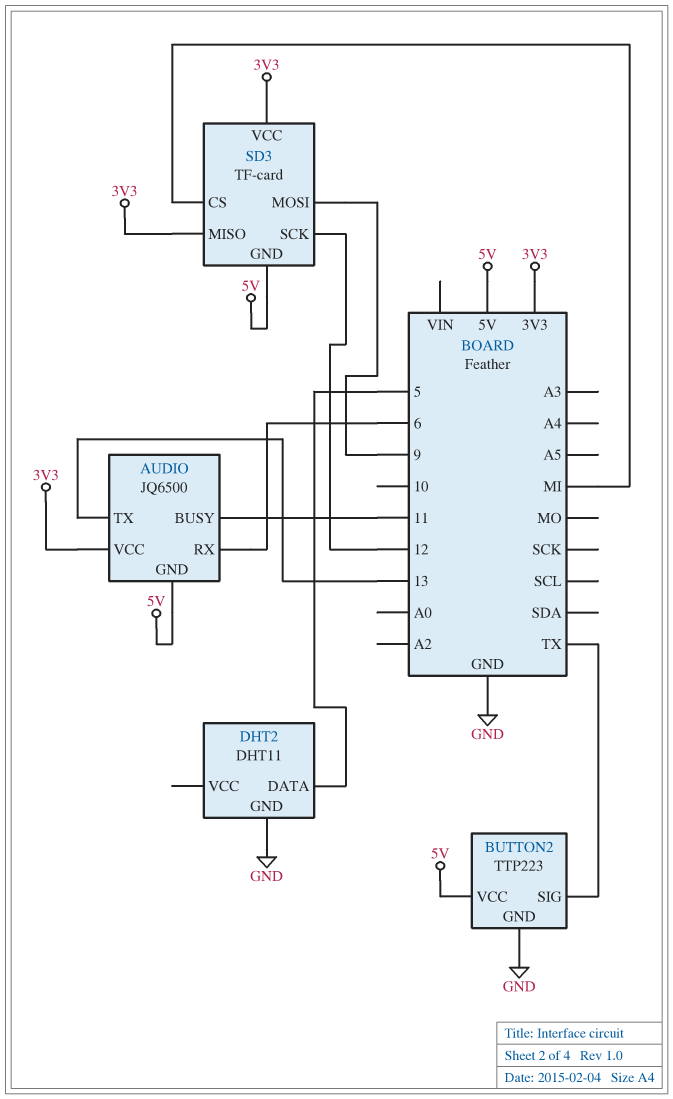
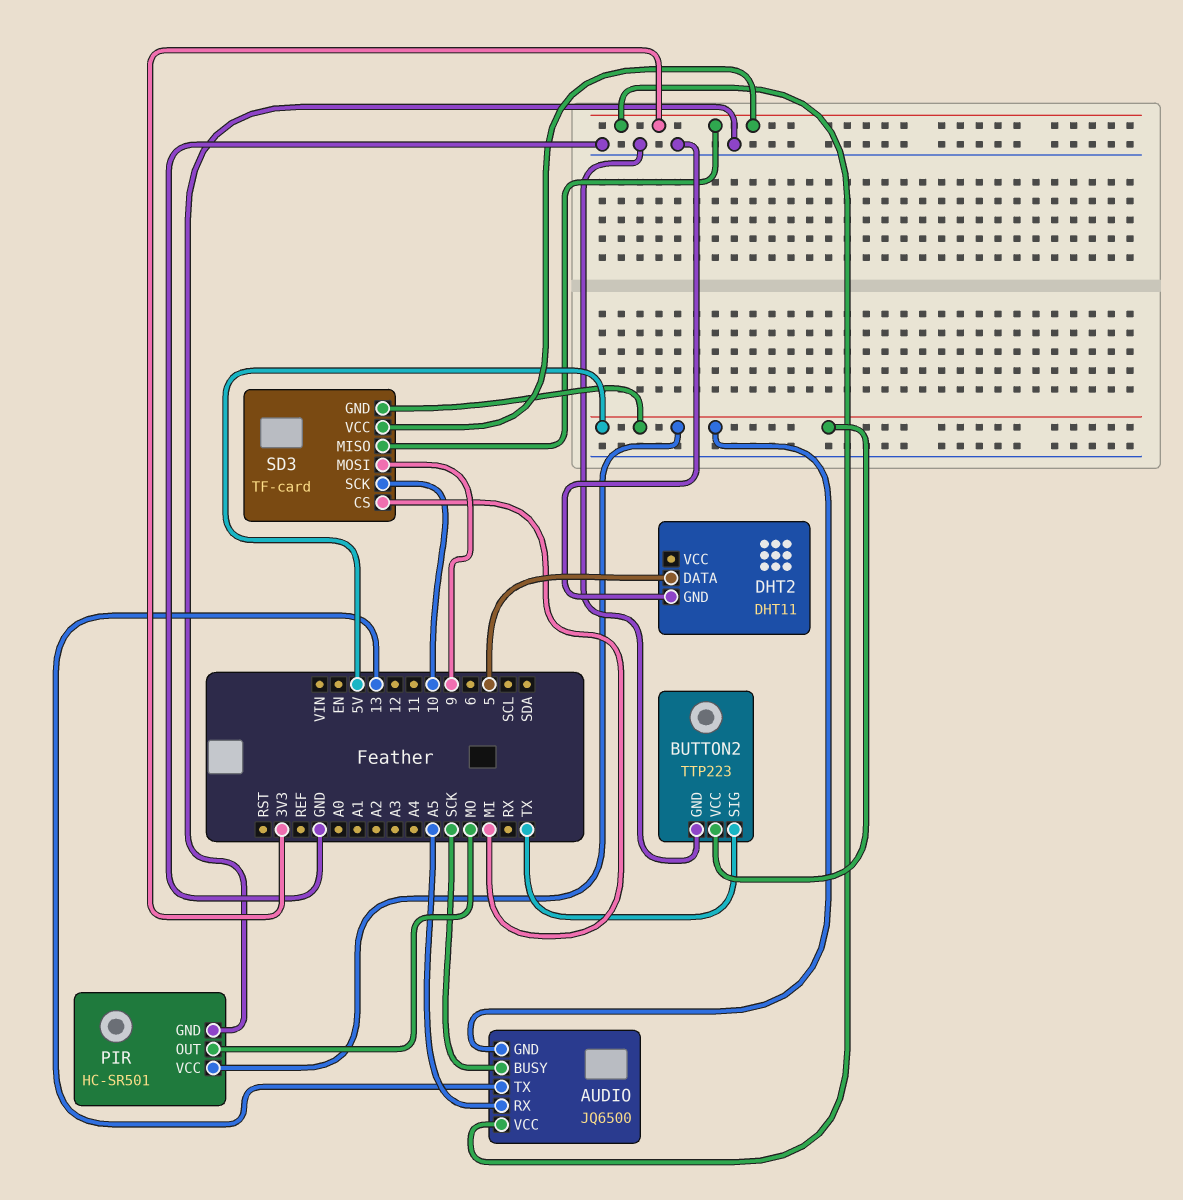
AUDIO pin BUSY: 11 -> SCK
AUDIO pin RX: 6 -> A5
PIR: none -> HC-SR501
PIR pin GND: none -> GND
PIR pin OUT: none -> MO
PIR pin VCC: none -> 5V
SD3 pin SCK: 12 -> 10

